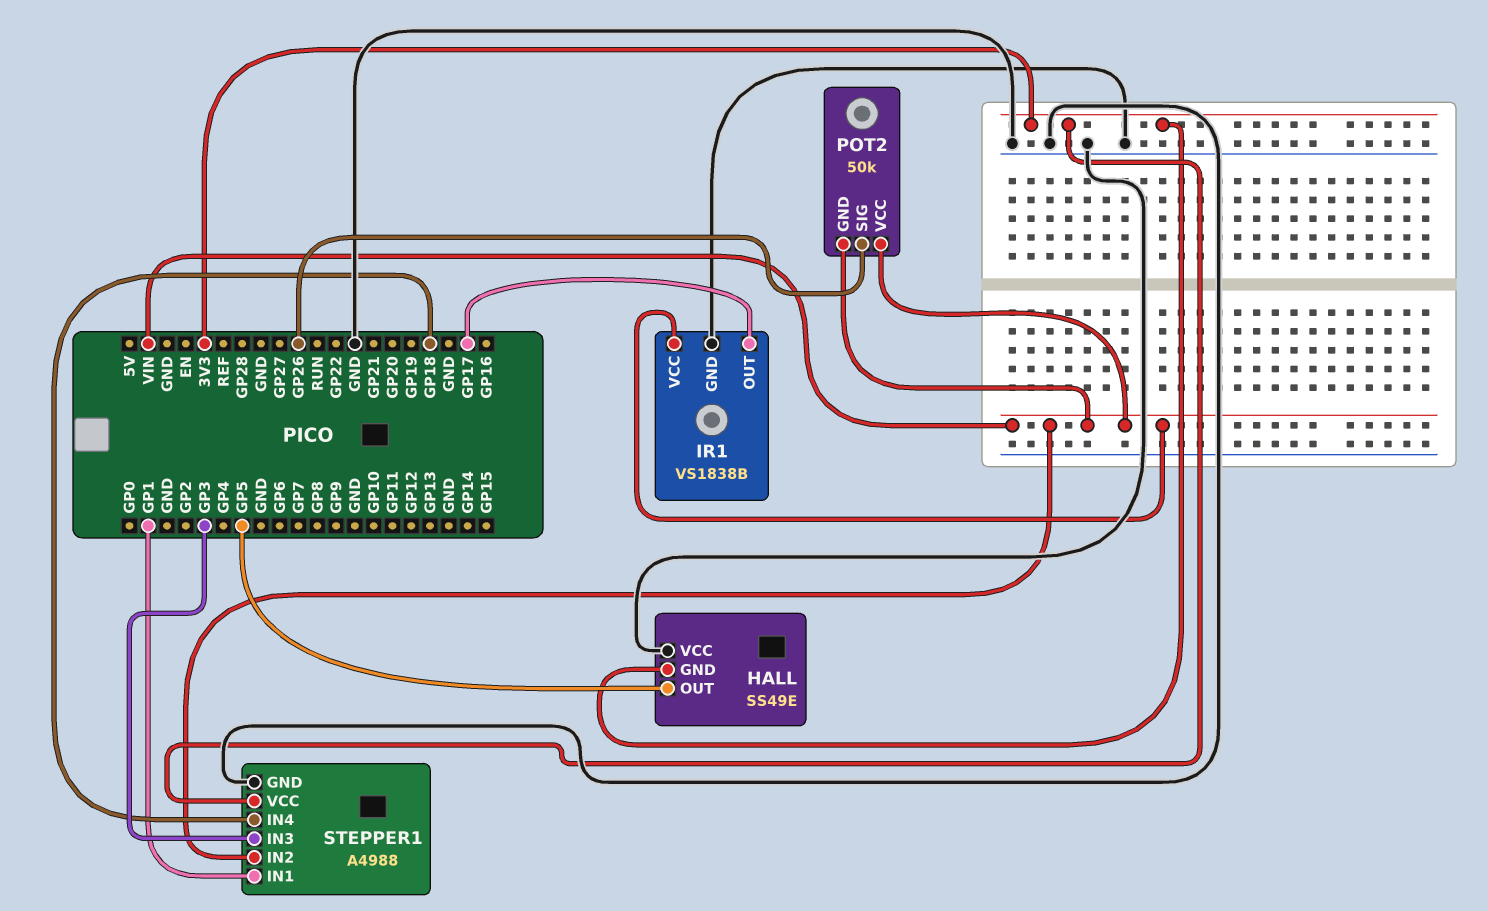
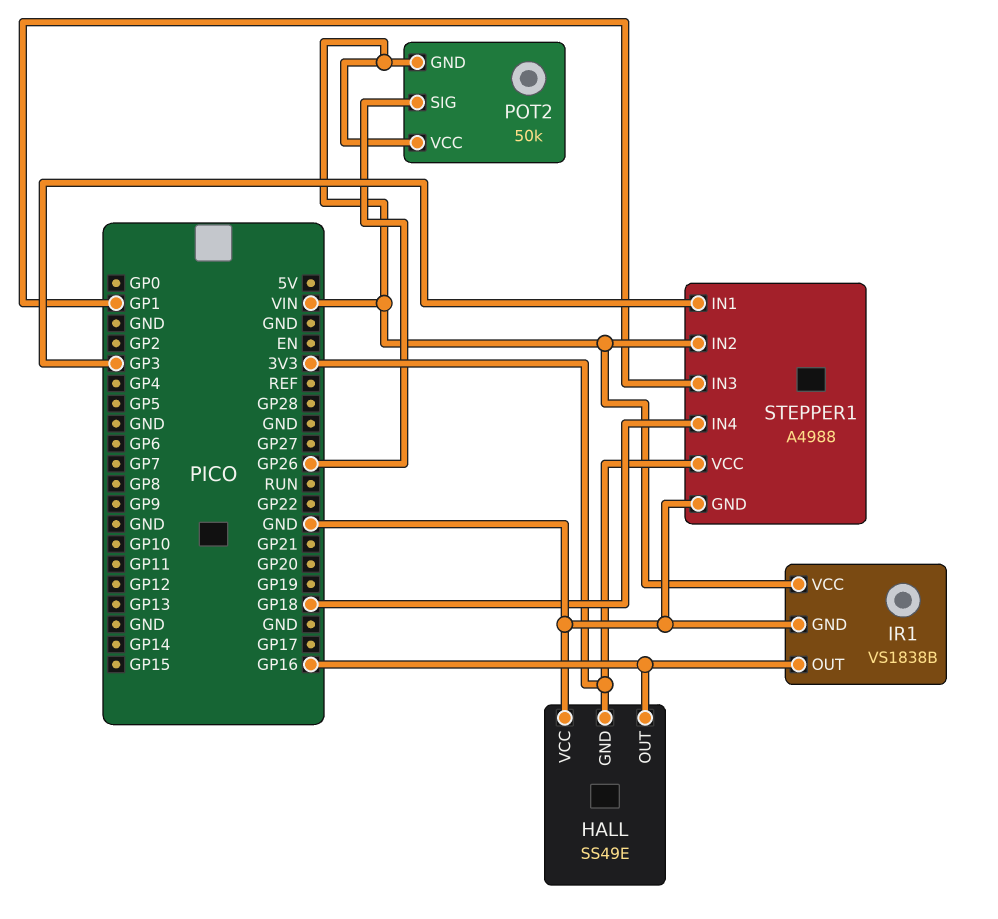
HALL pin OUT: GP5 -> GP16
IR1 pin OUT: GP17 -> GP16
STEPPER1 pin IN1: GP1 -> GP3
STEPPER1 pin IN3: GP3 -> GP1

